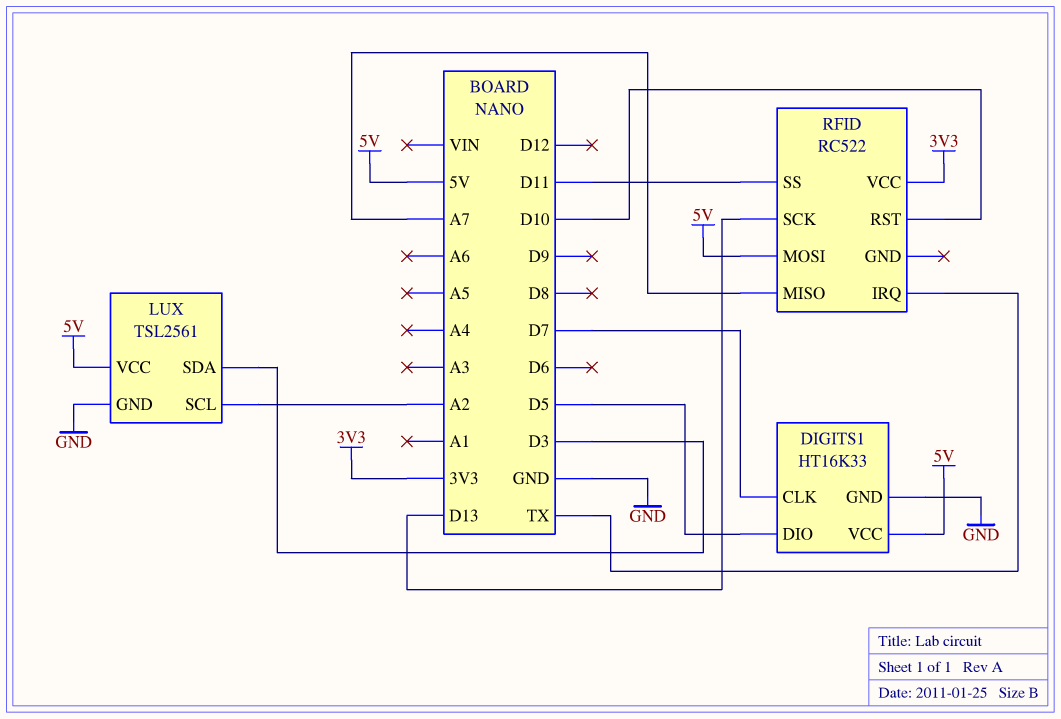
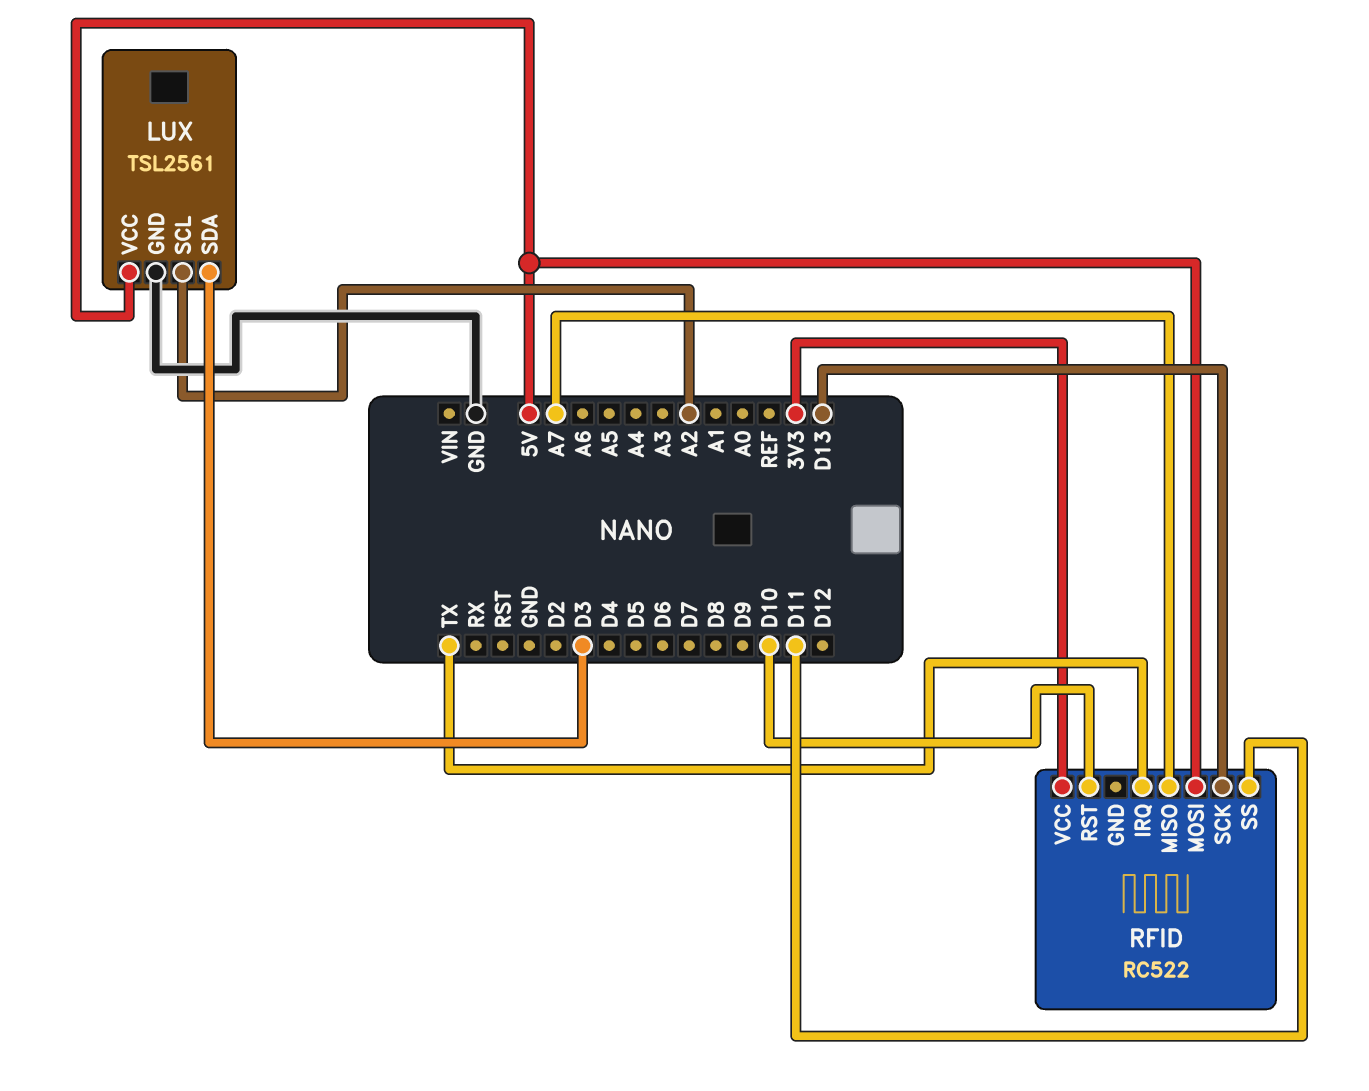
DIGITS1: HT16K33 -> none
DIGITS1 pin CLK: D7 -> none
DIGITS1 pin DIO: D5 -> none
DIGITS1 pin GND: GND -> none
DIGITS1 pin VCC: 5V -> none

